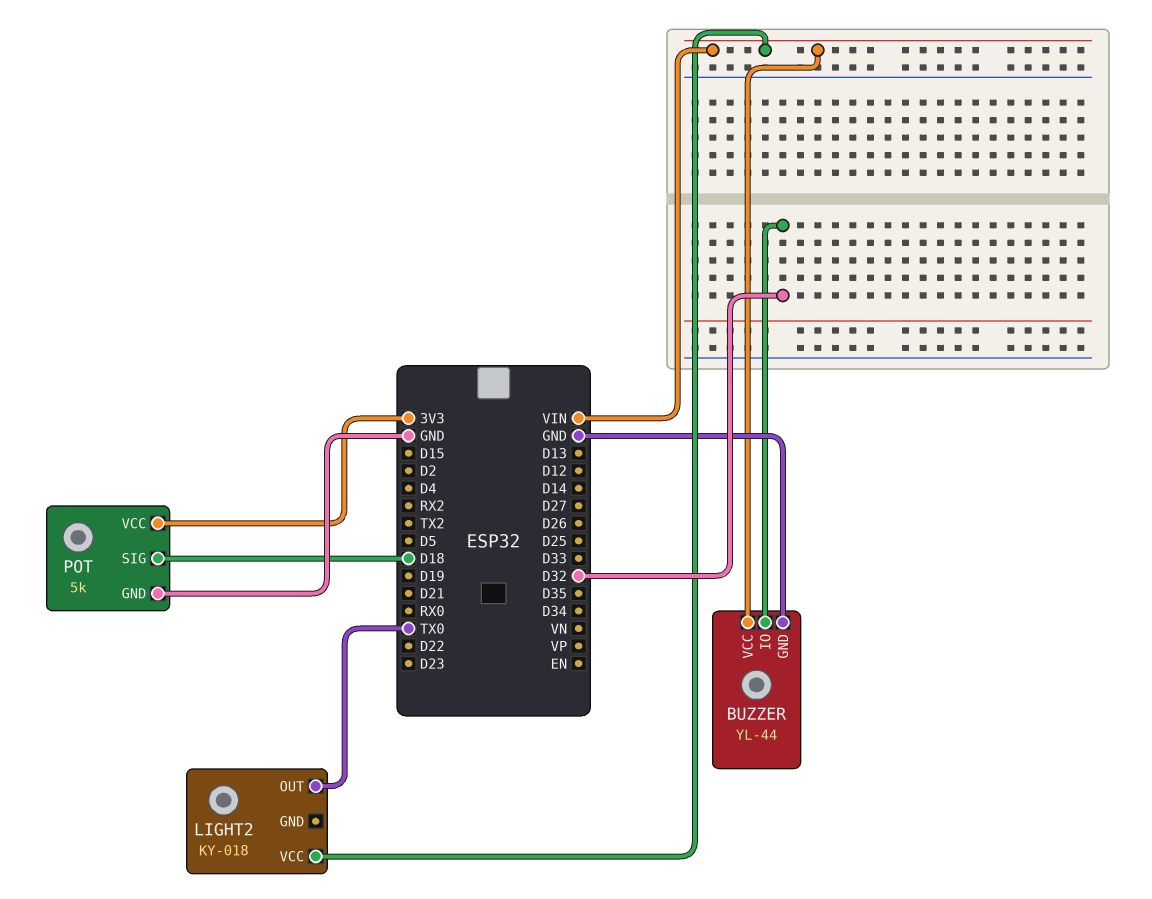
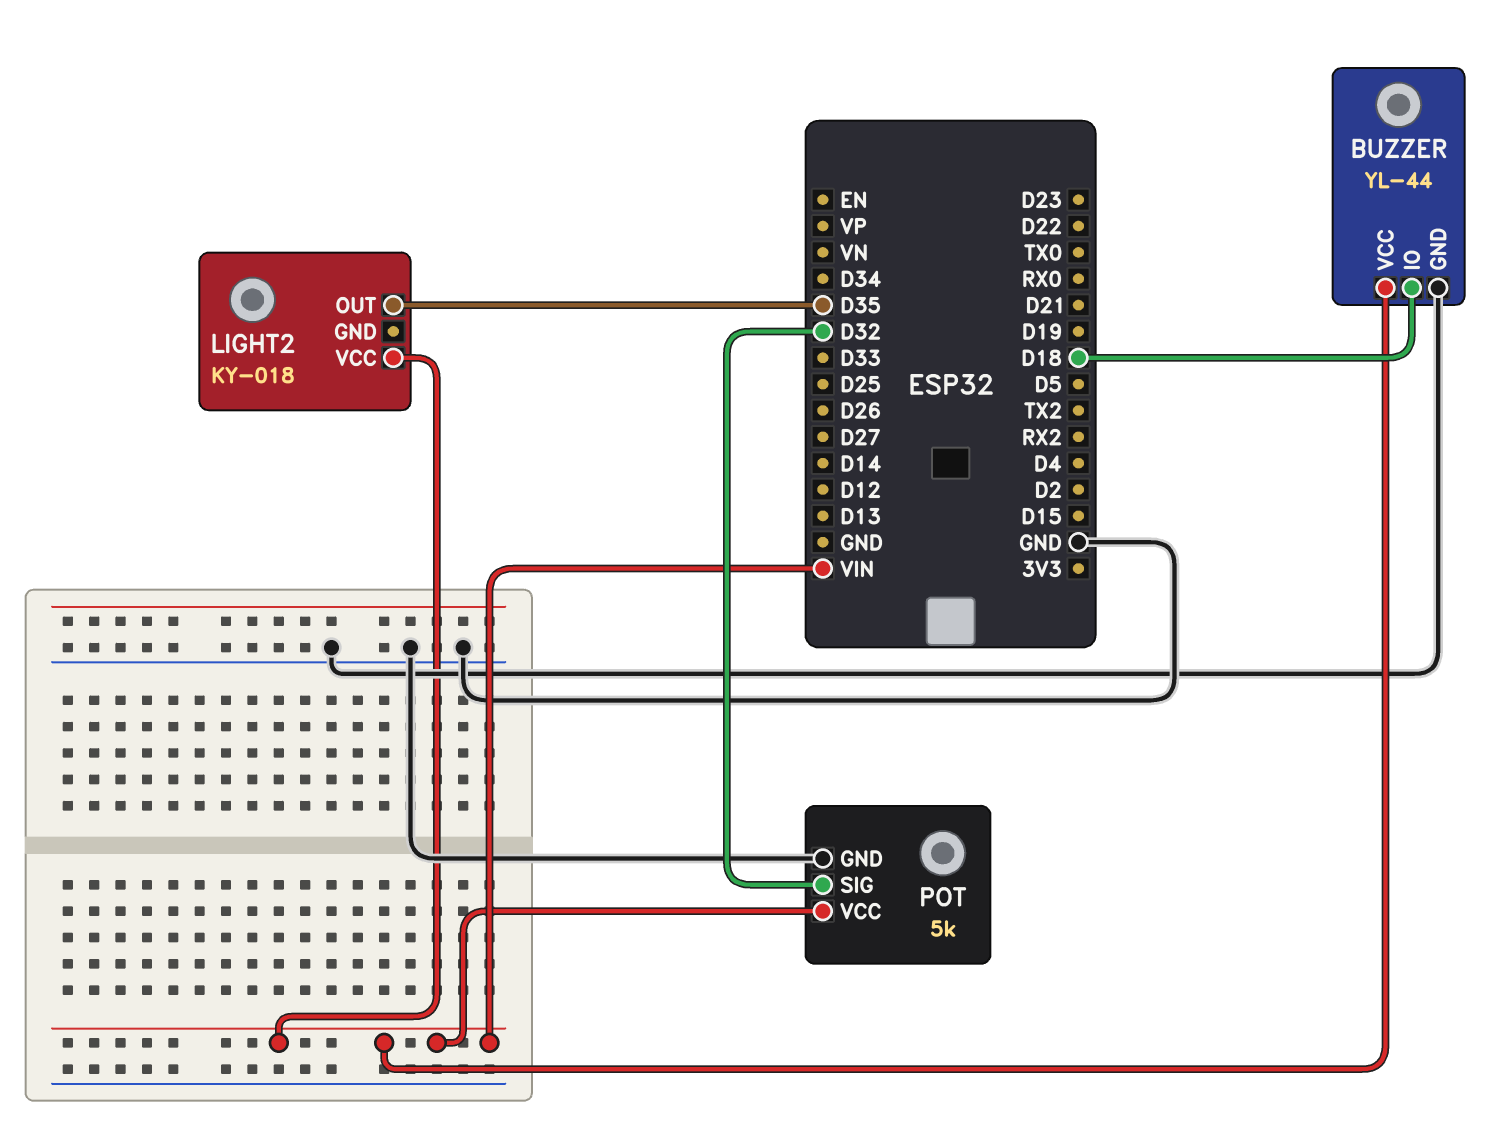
BUZZER pin IO: D32 -> D18
LIGHT2 pin OUT: TX0 -> D35
POT pin SIG: D18 -> D32
POT pin VCC: 3V3 -> VIN

